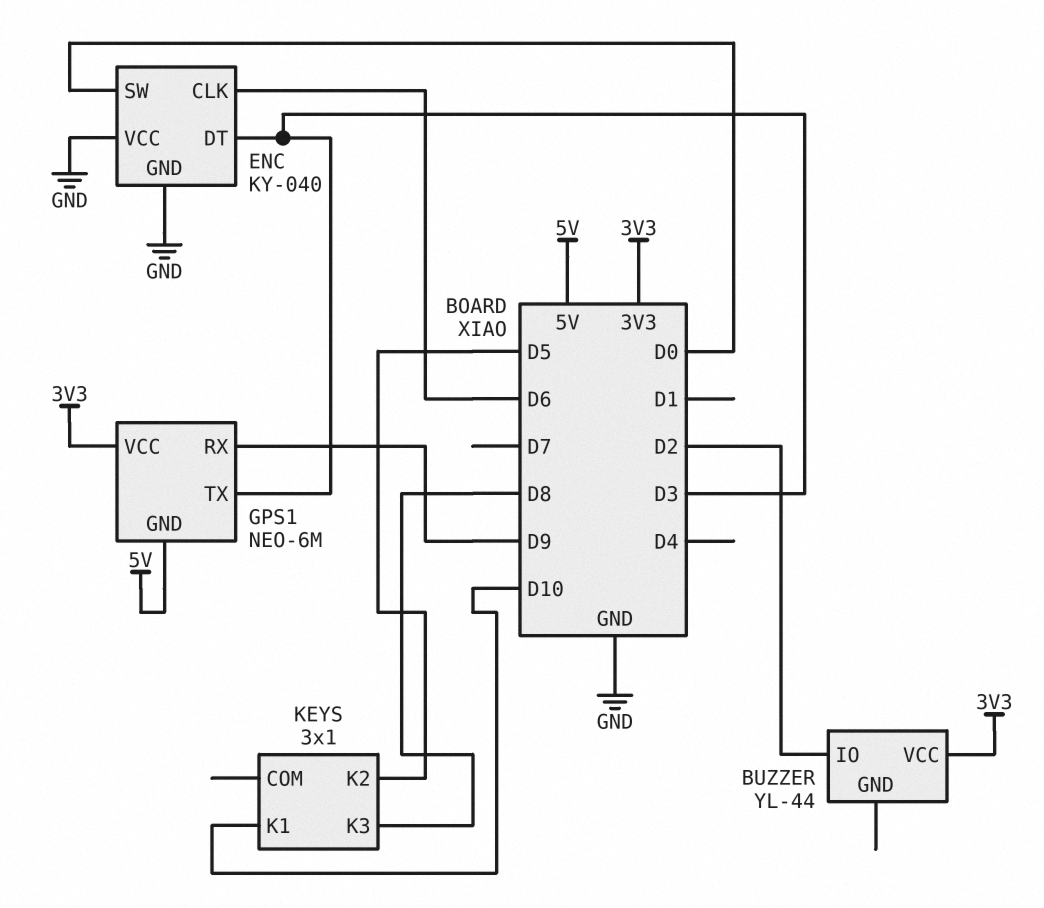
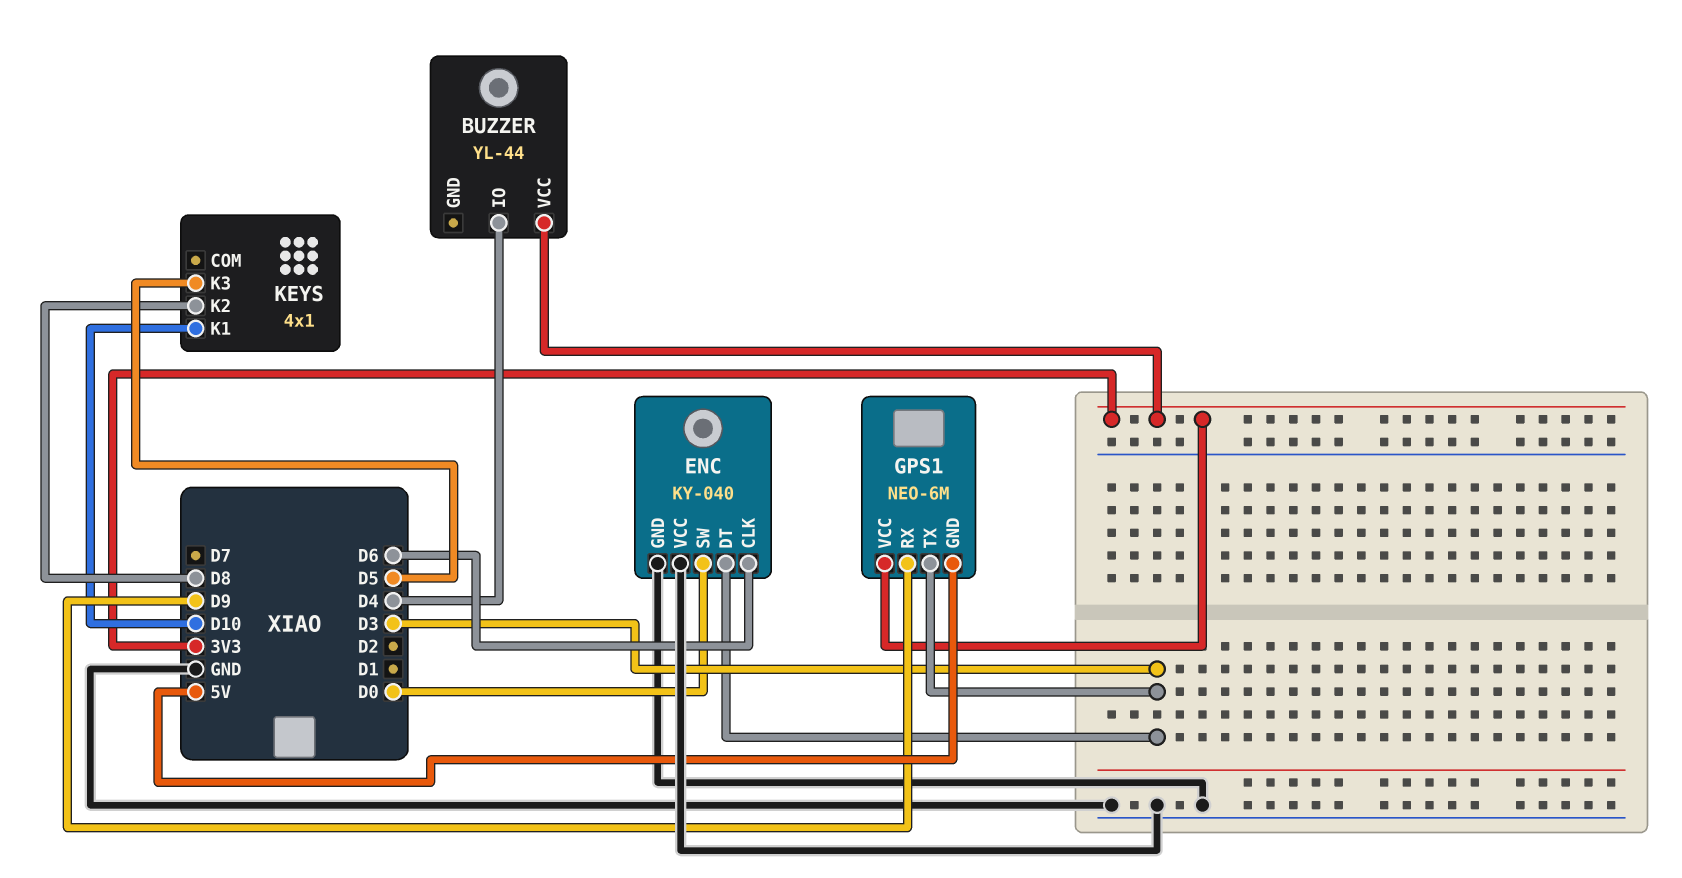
BUZZER pin IO: D2 -> D4
KEYS: 3x1 -> 4x1
KEYS pin K2: D5 -> D8
KEYS pin K3: D8 -> D5

